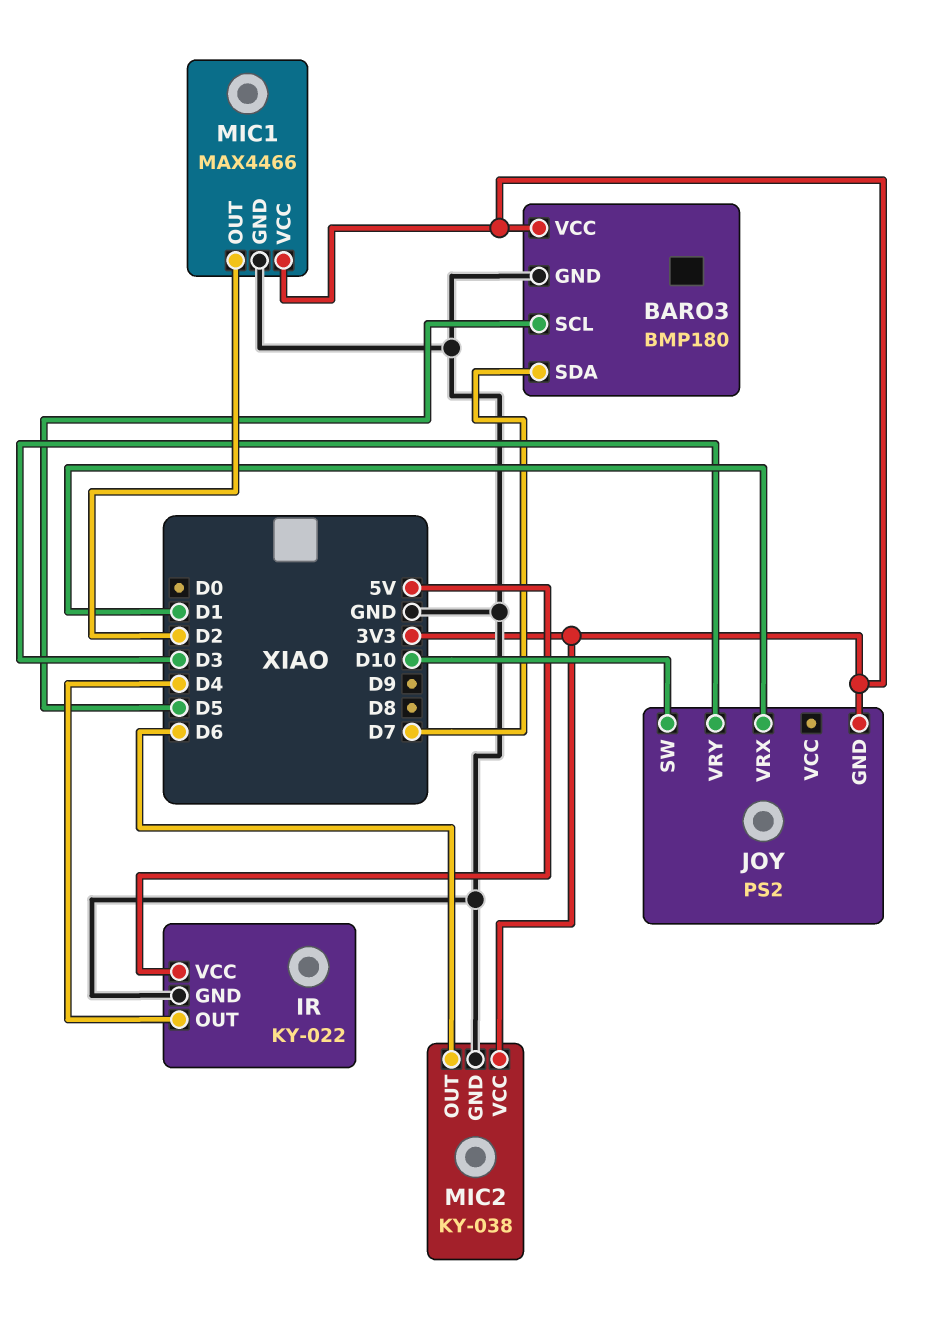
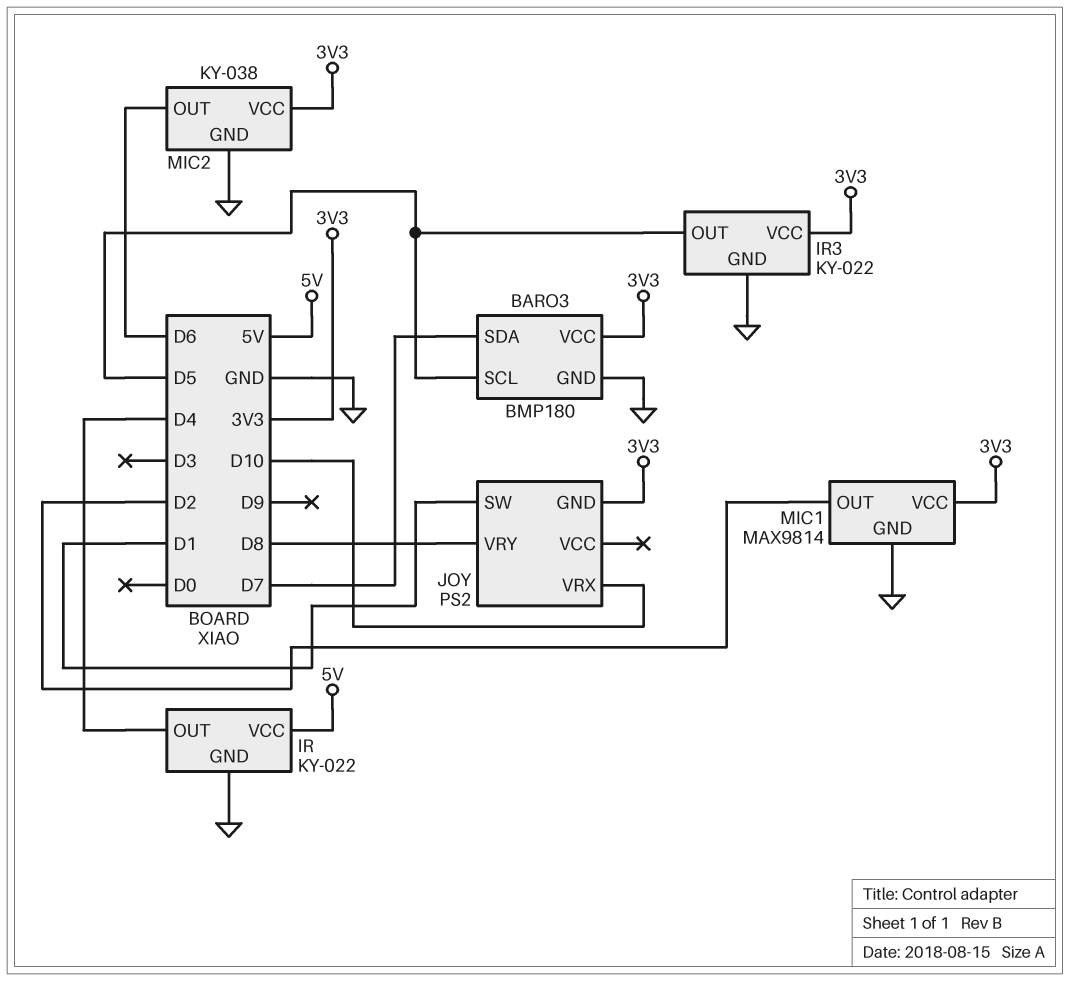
IR3: none -> KY-022
IR3 pin GND: none -> GND
IR3 pin OUT: none -> D5
IR3 pin VCC: none -> 3V3
JOY pin SW: D10 -> D1
JOY pin VRX: D1 -> D10
JOY pin VRY: D3 -> D8
MIC1: MAX4466 -> MAX9814

